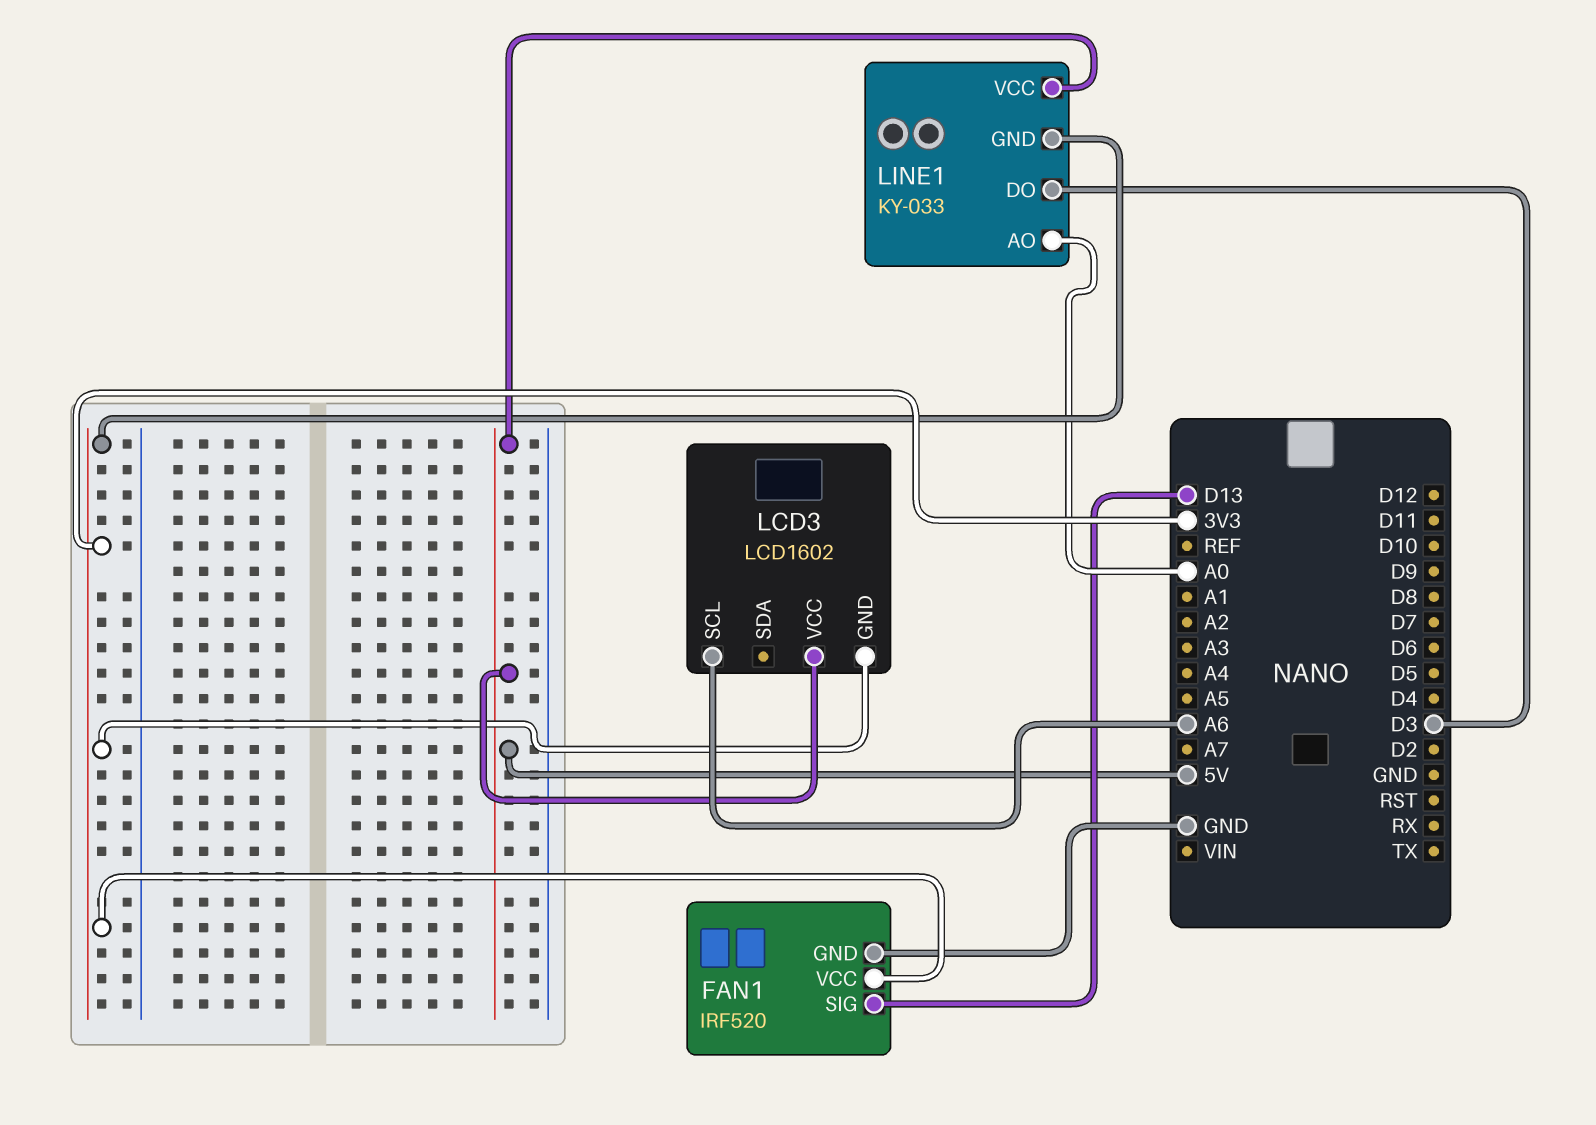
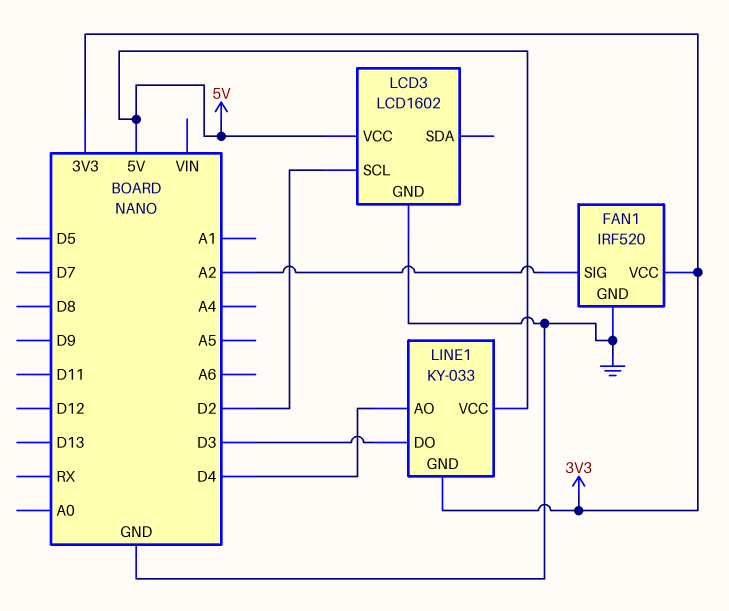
FAN1 pin SIG: D13 -> A2
LCD3 pin GND: 3V3 -> GND
LCD3 pin SCL: A6 -> D2
LINE1 pin AO: A0 -> D4

